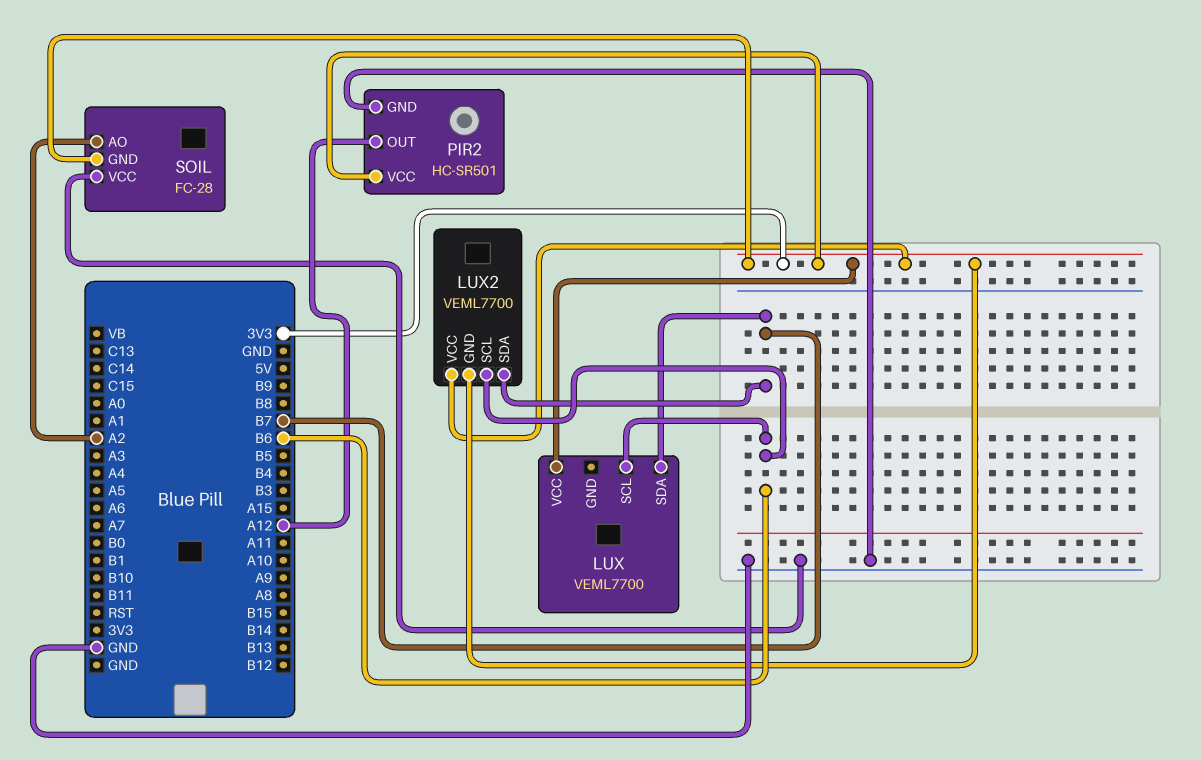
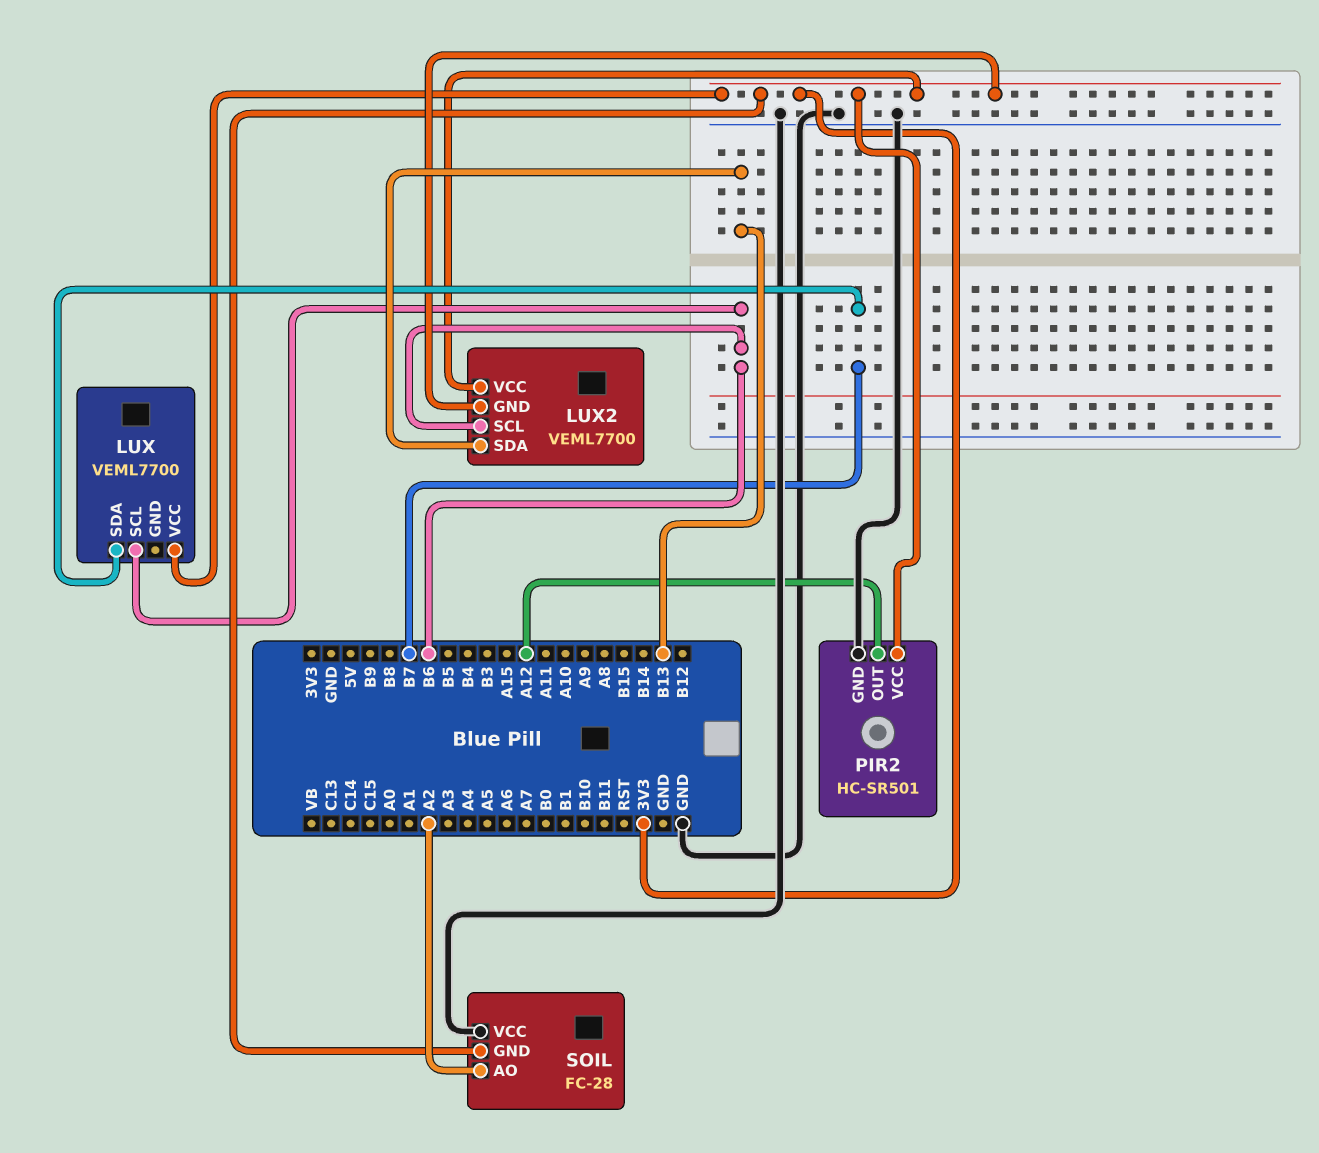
LUX2 pin SDA: B7 -> B13

